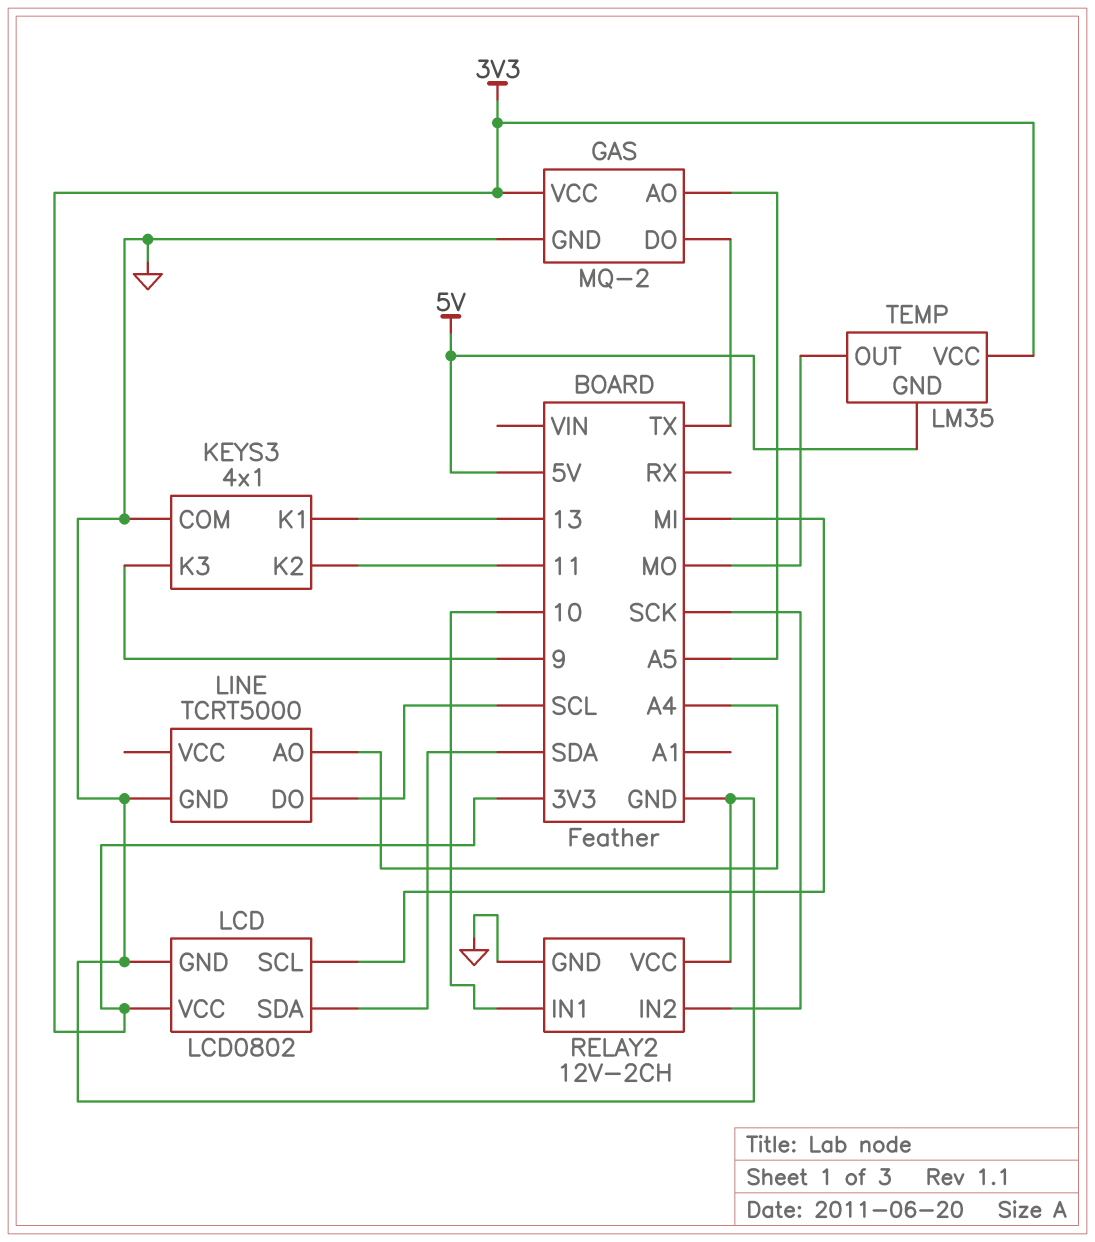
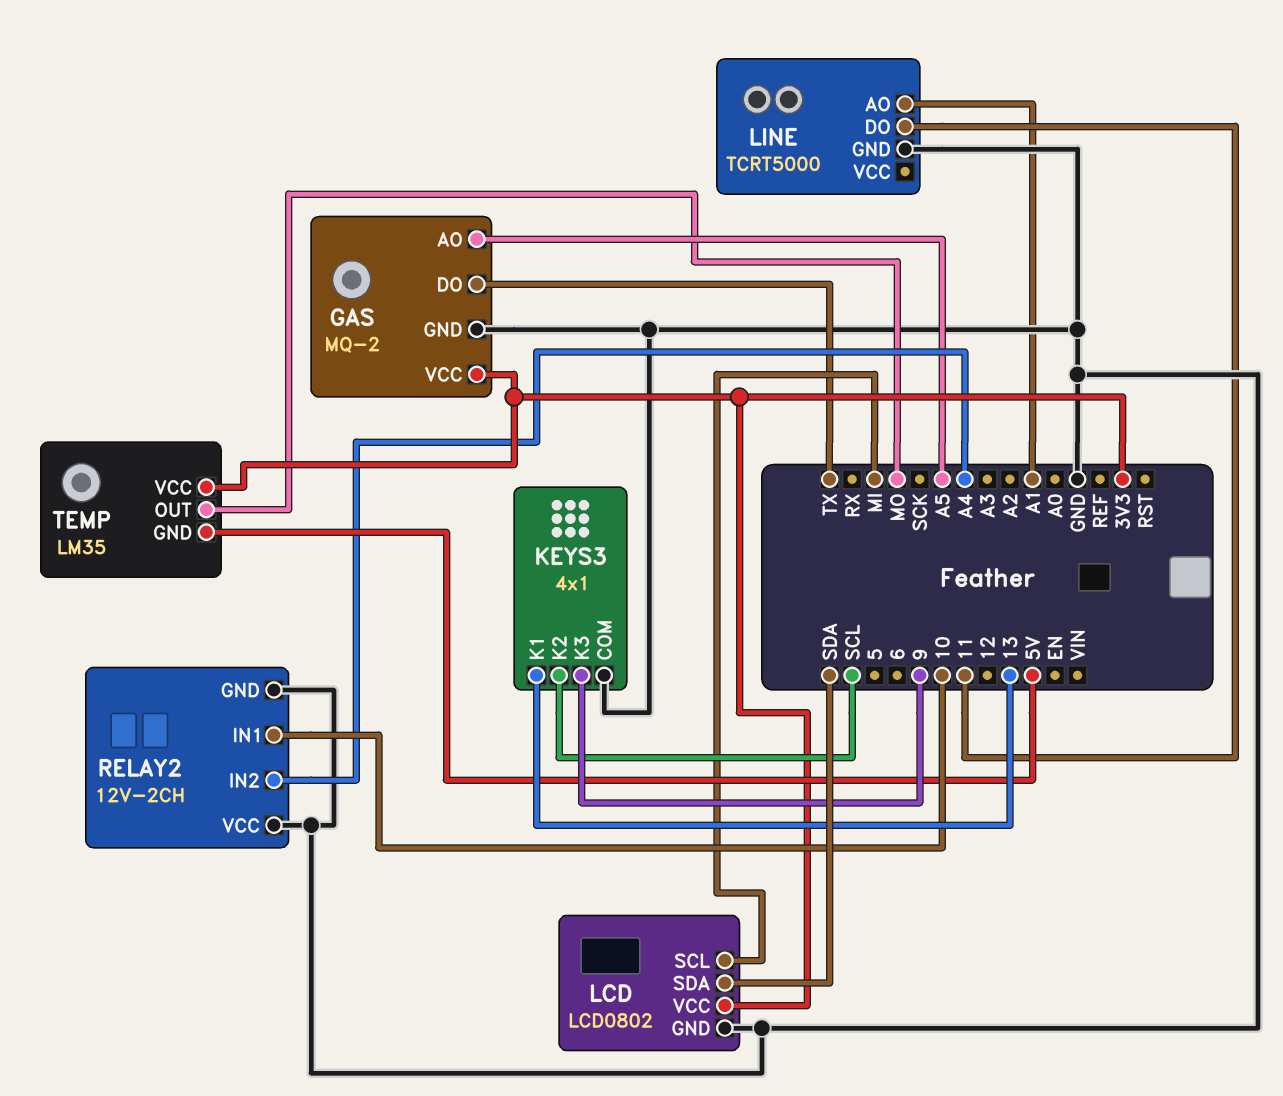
KEYS3 pin K2: 11 -> SCL
LINE pin AO: A4 -> A1
LINE pin DO: SCL -> 11
RELAY2 pin IN2: SCK -> A4

